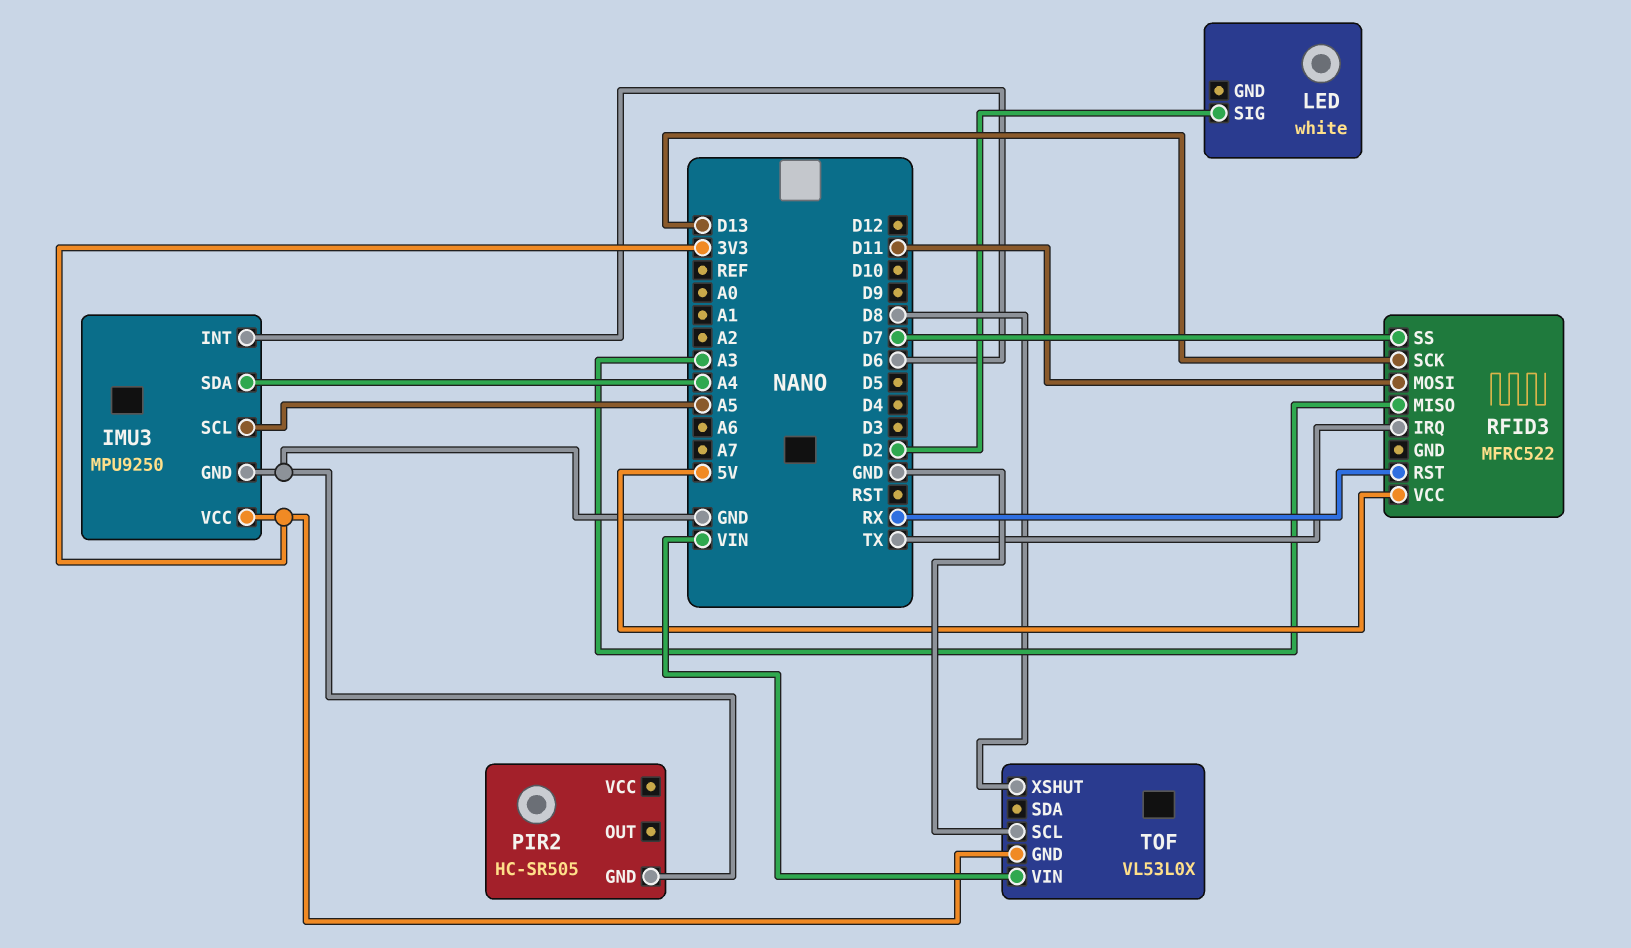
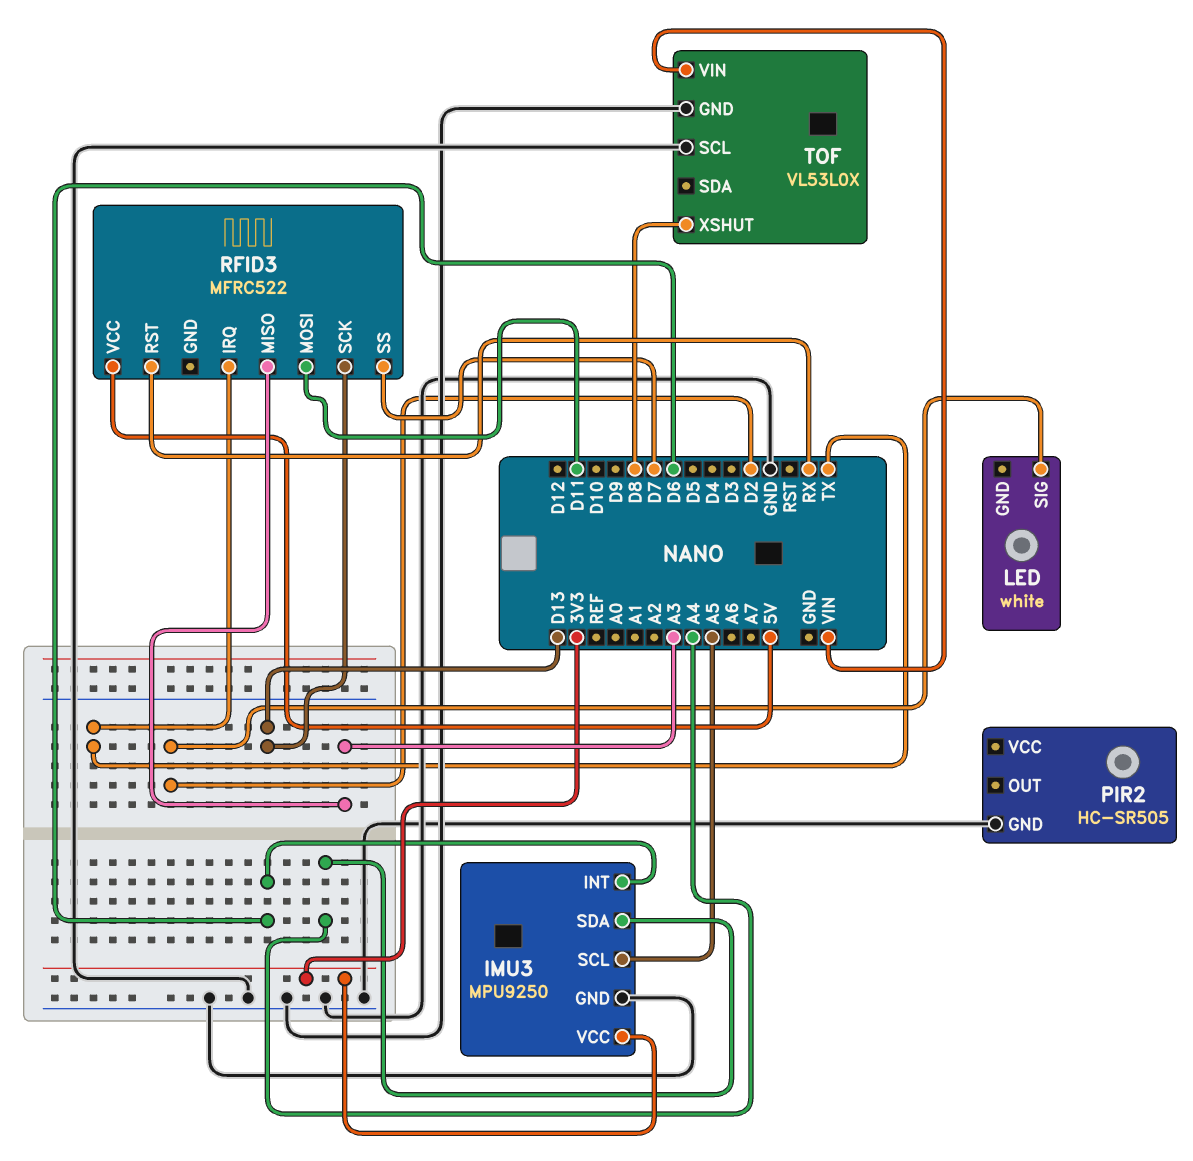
TOF pin GND: 3V3 -> GND

